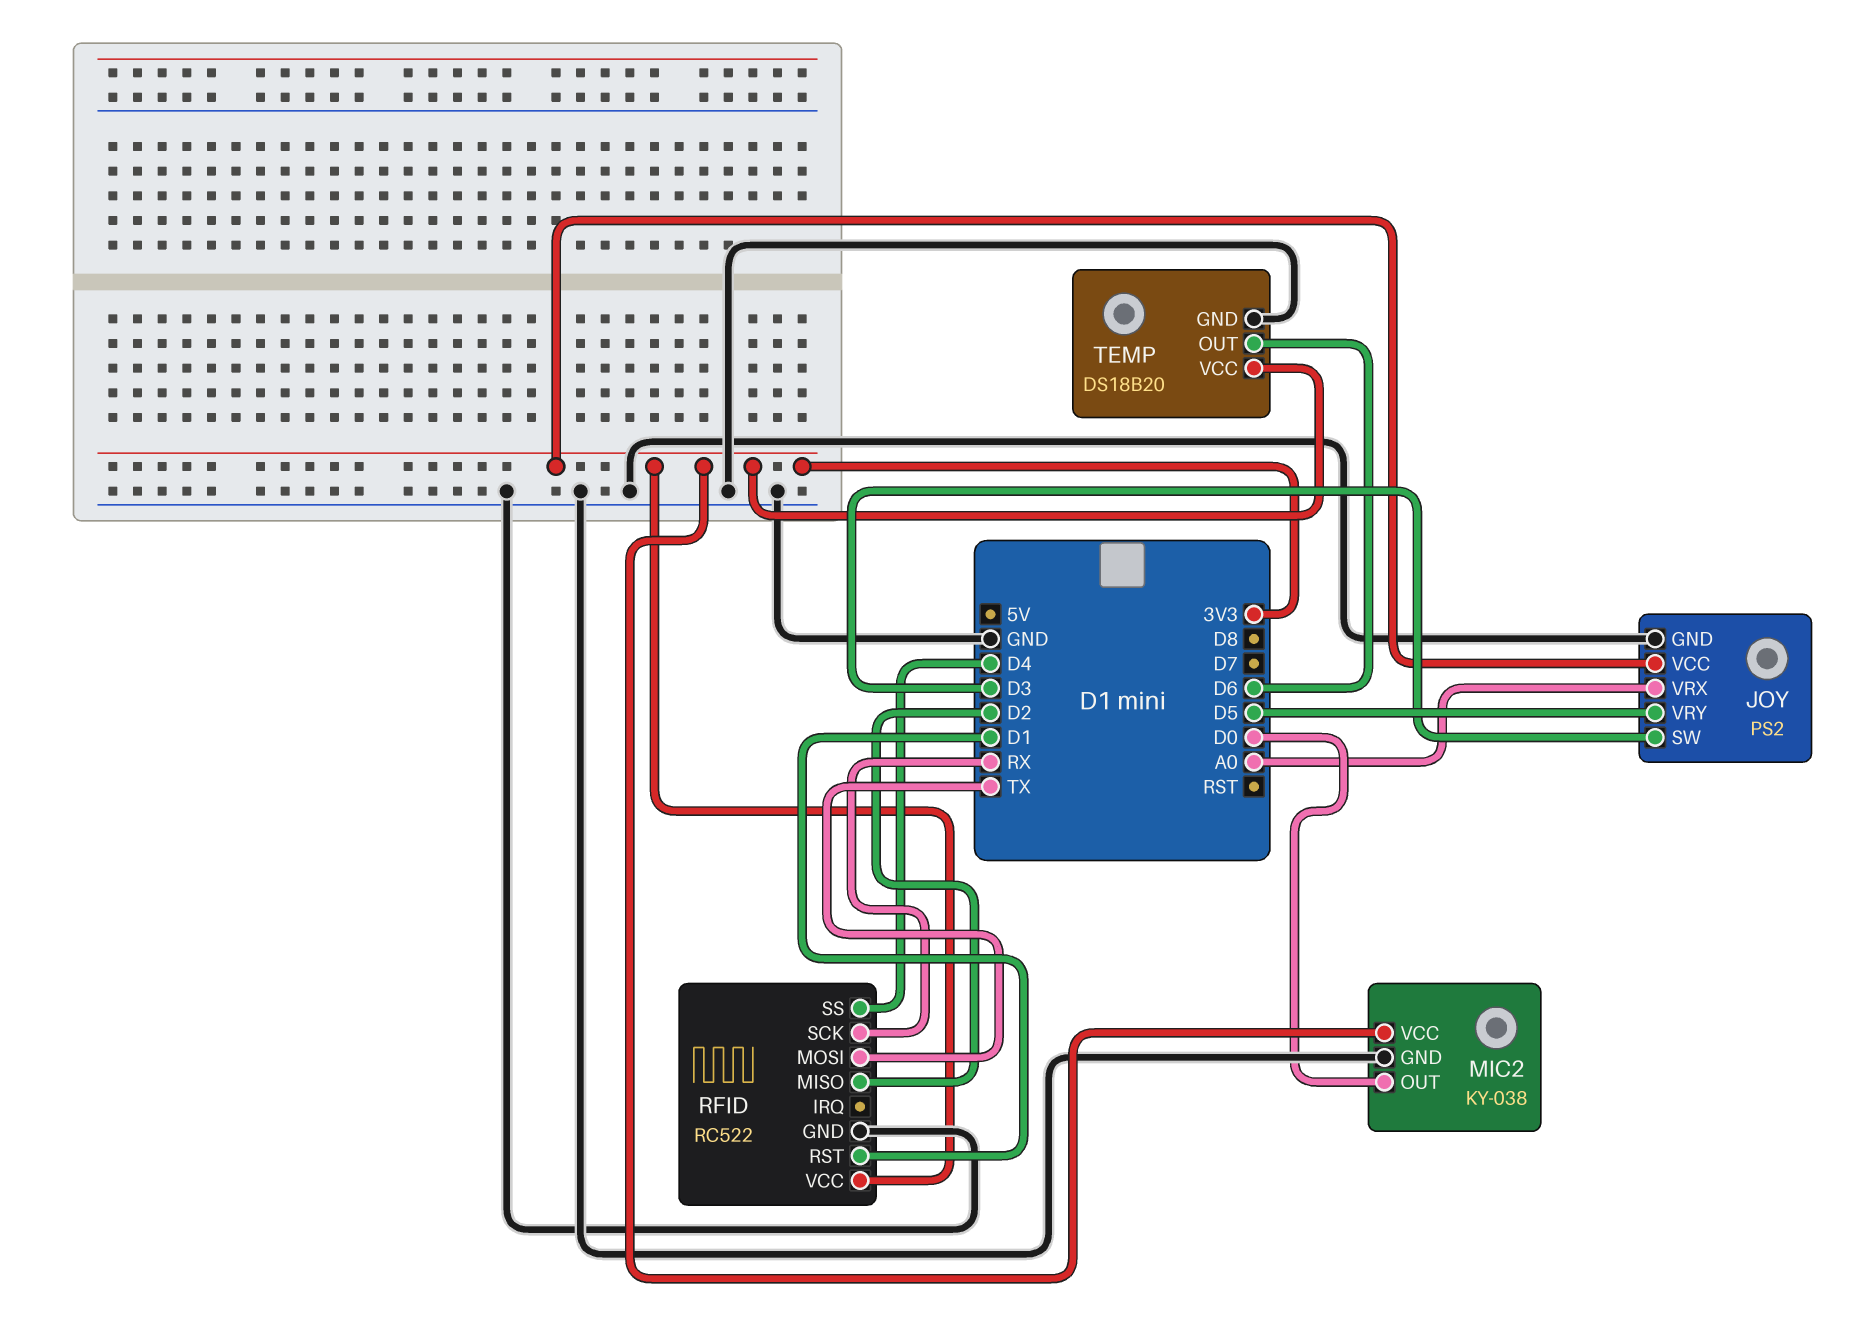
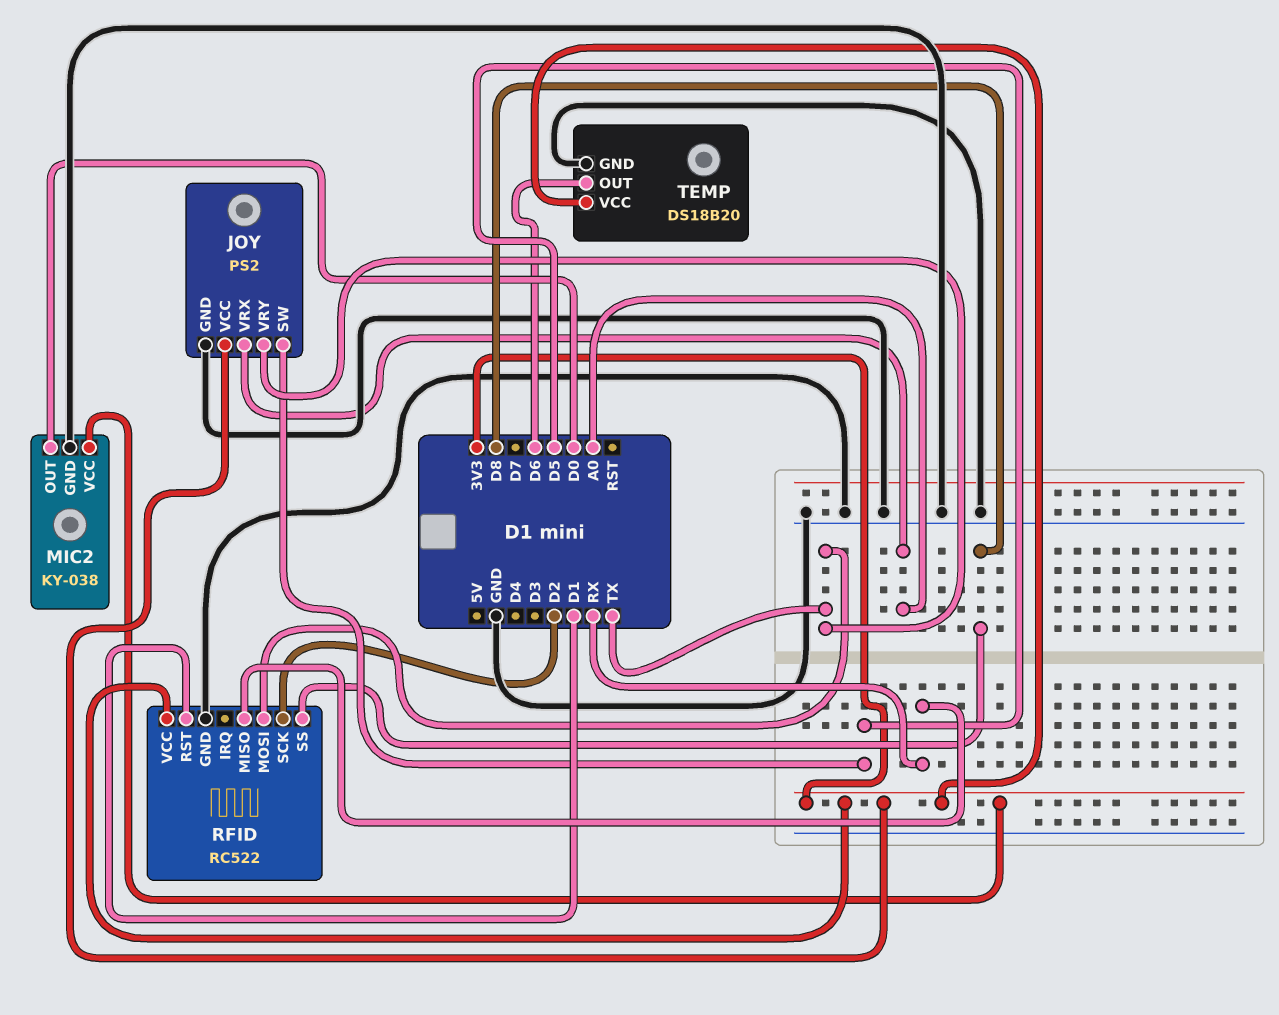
JOY pin SW: D3 -> D5
JOY pin VRY: D5 -> TX
RFID pin MISO: D2 -> RX
RFID pin SCK: RX -> D2
RFID pin SS: D4 -> D8

